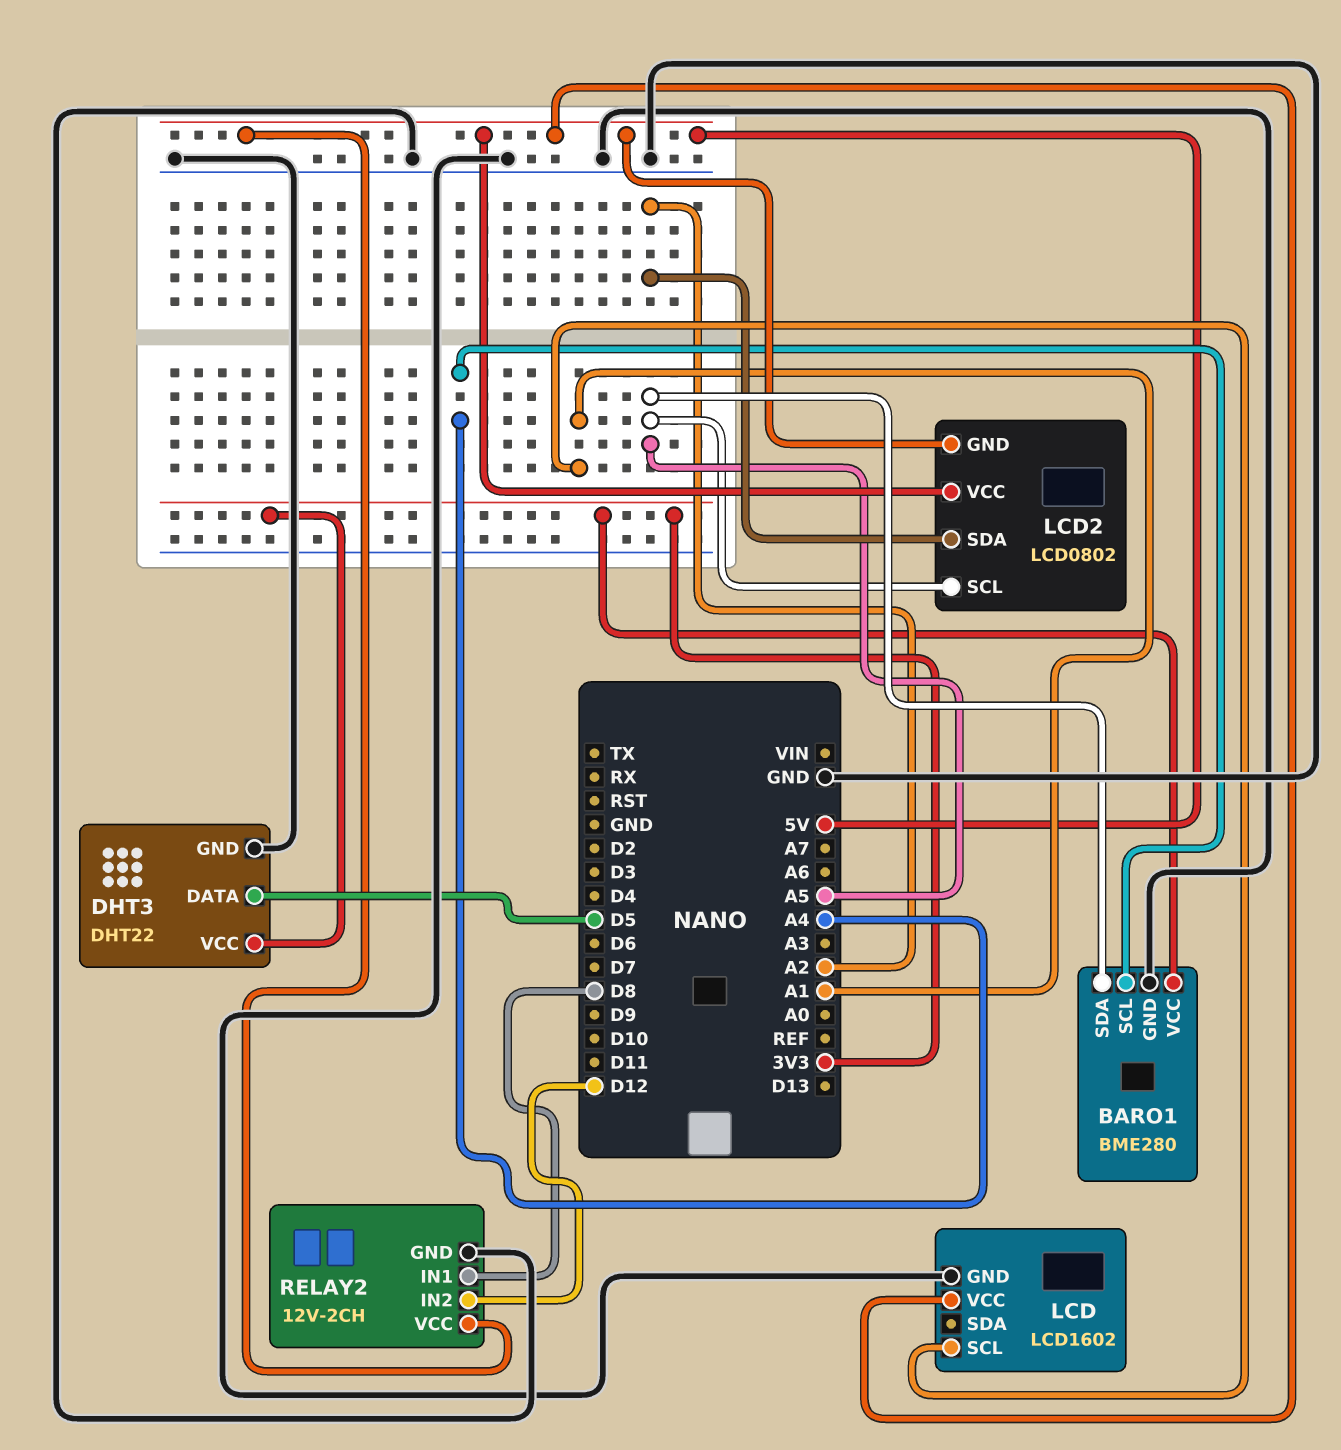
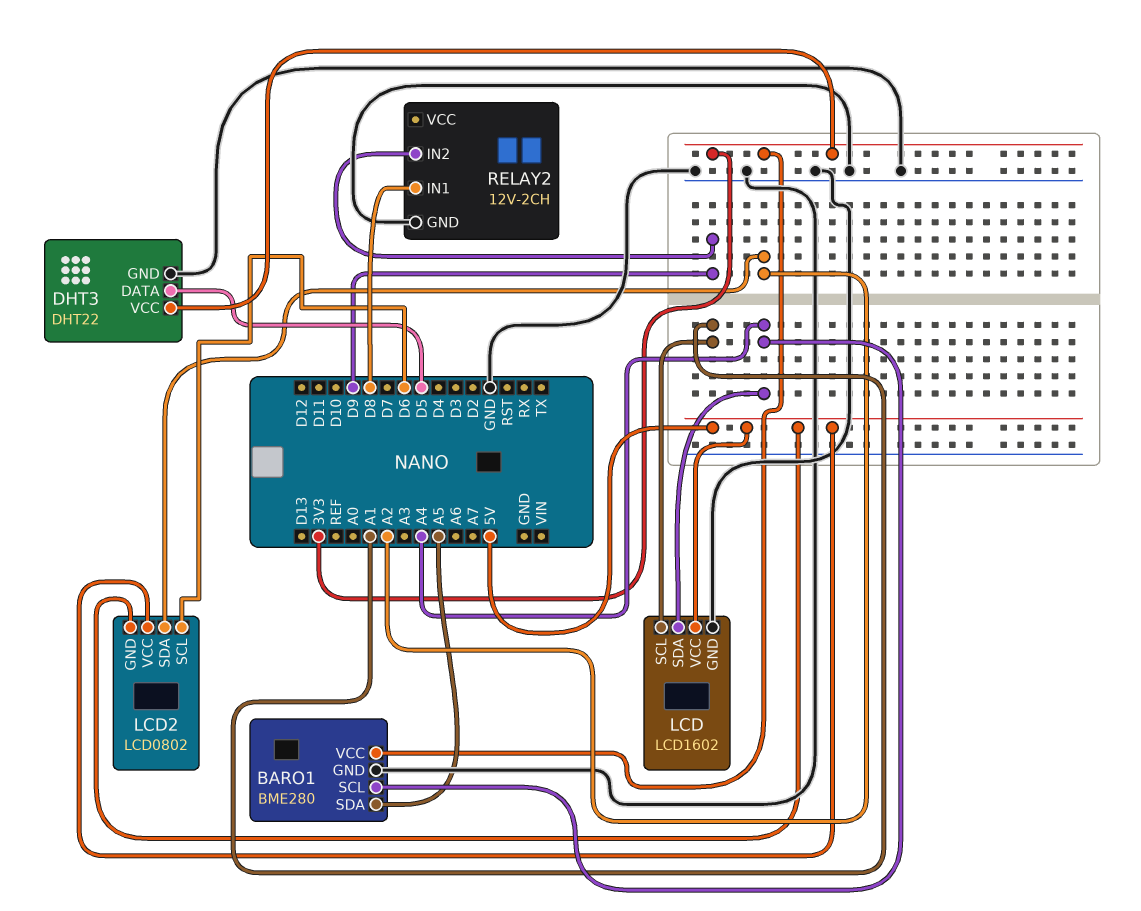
LCD pin SDA: none -> A4
LCD2 pin SCL: A5 -> D6
RELAY2 pin IN2: D12 -> D9
RELAY2 pin VCC: 5V -> none

